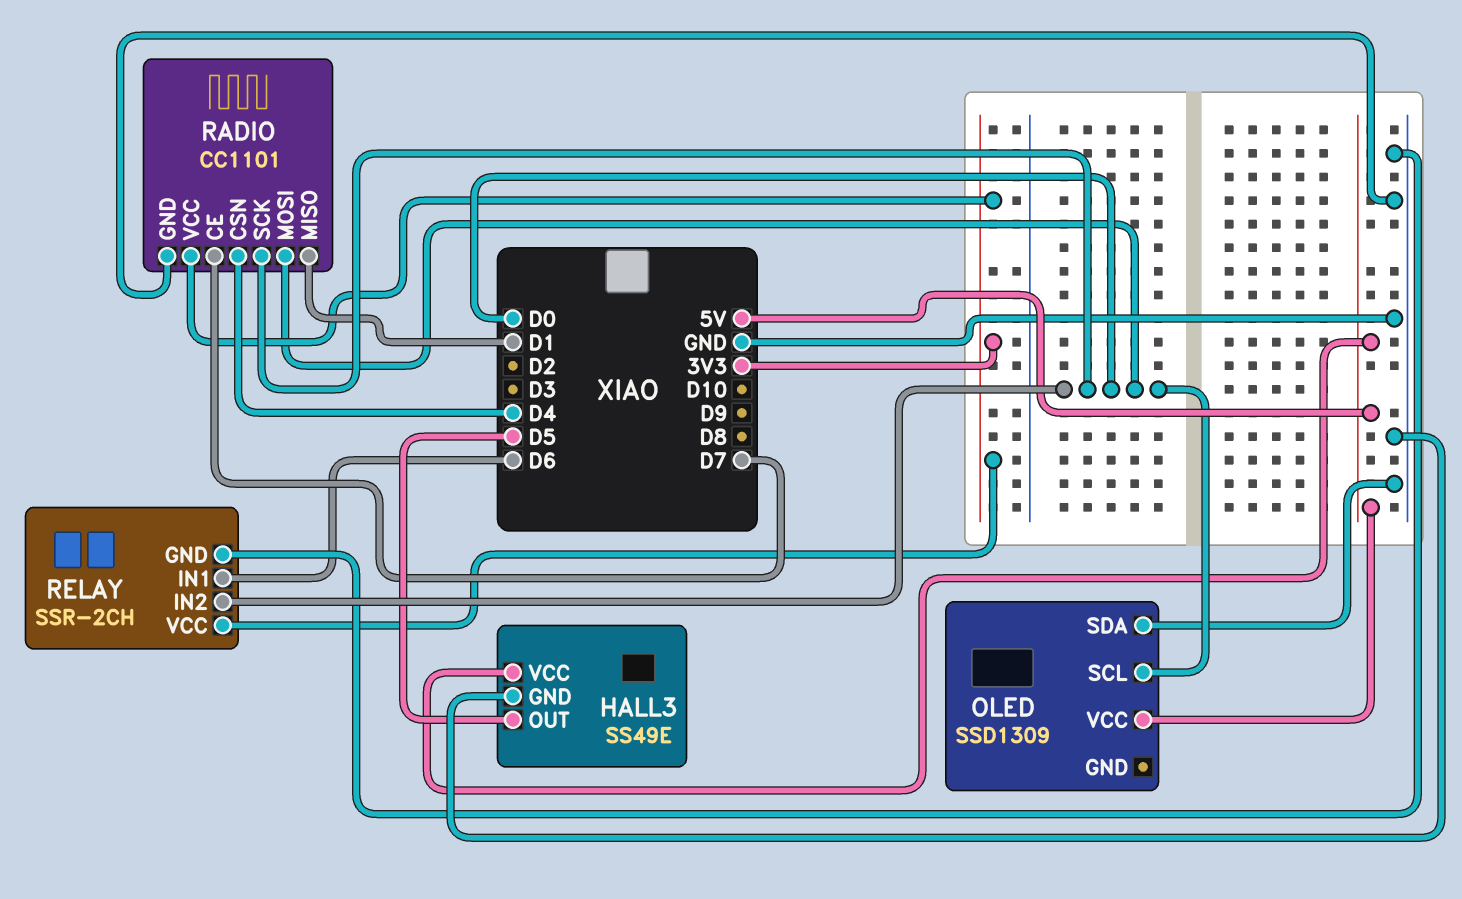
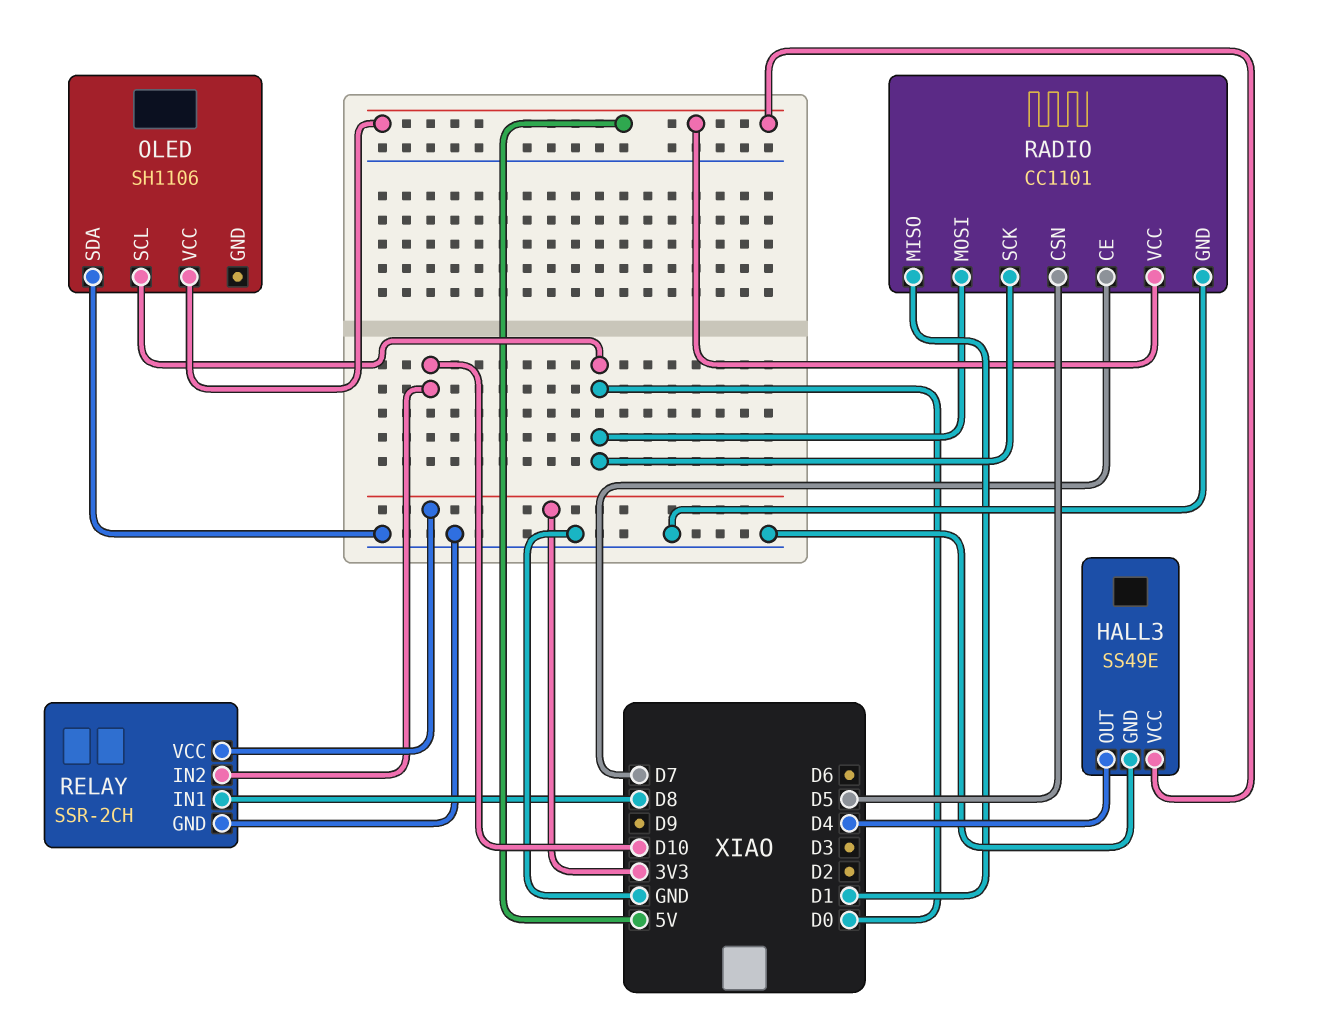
HALL3 pin OUT: D5 -> D4
OLED: SSD1309 -> SH1106
RADIO pin CSN: D4 -> D5
RADIO pin VCC: 3V3 -> 5V
RELAY pin IN1: D6 -> D8
RELAY pin IN2: D0 -> D10

